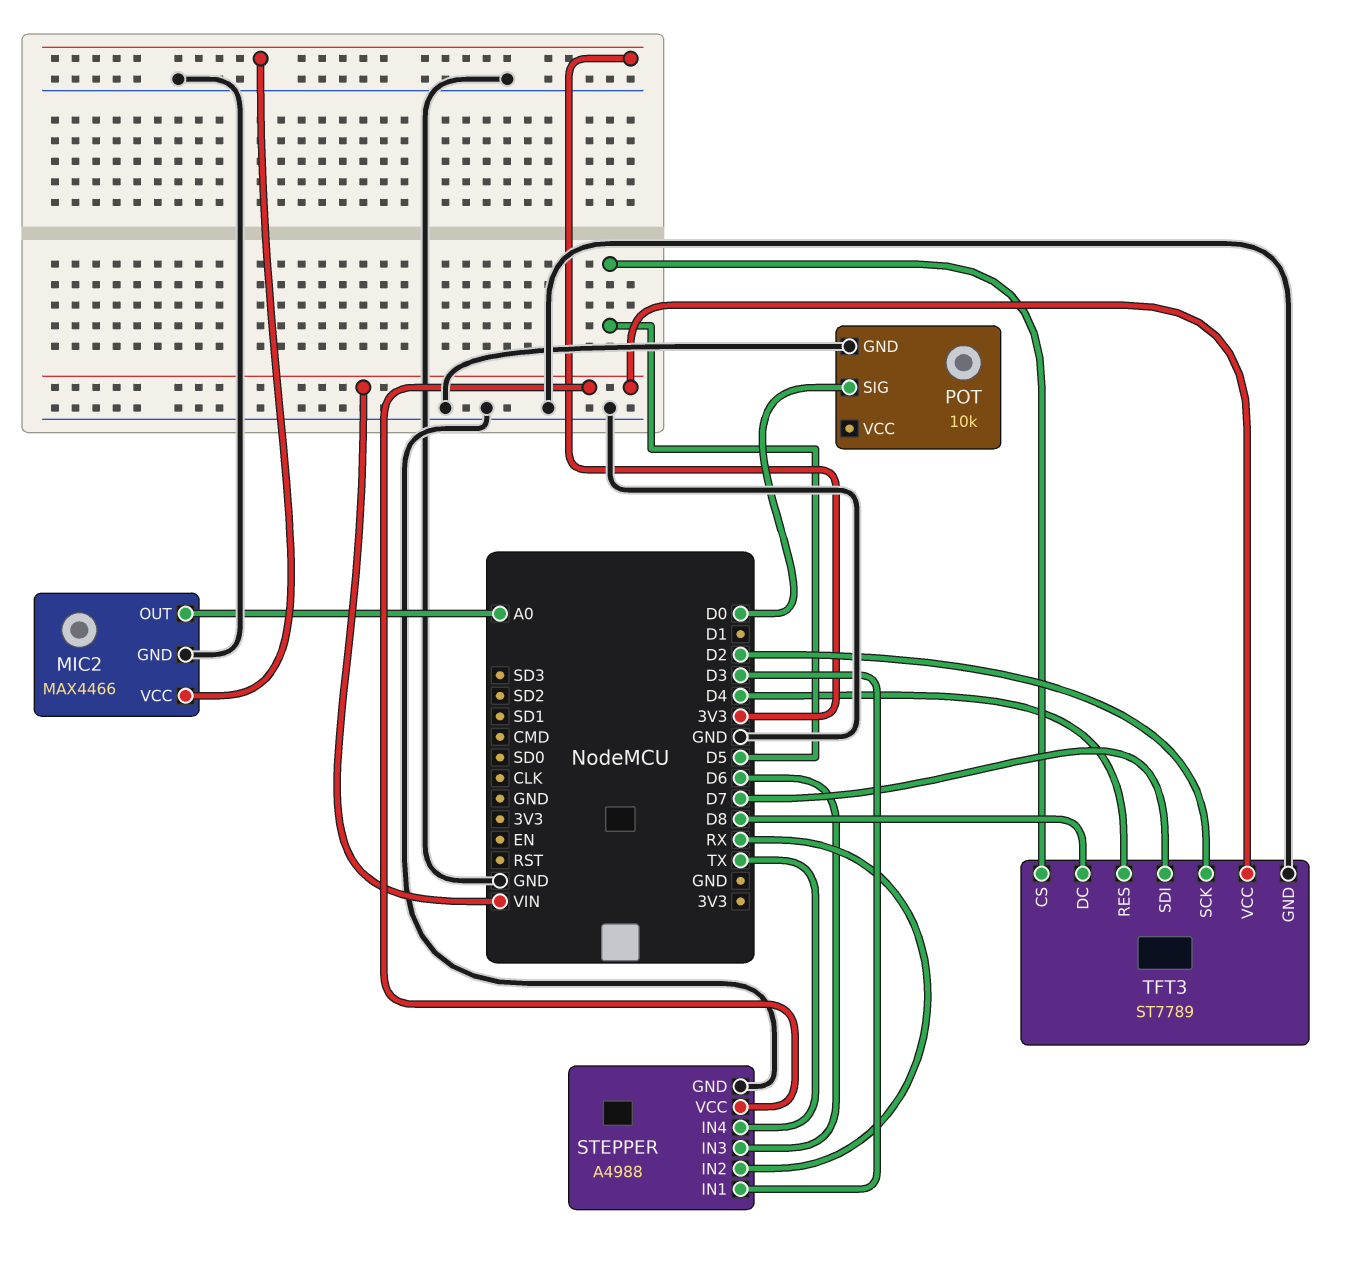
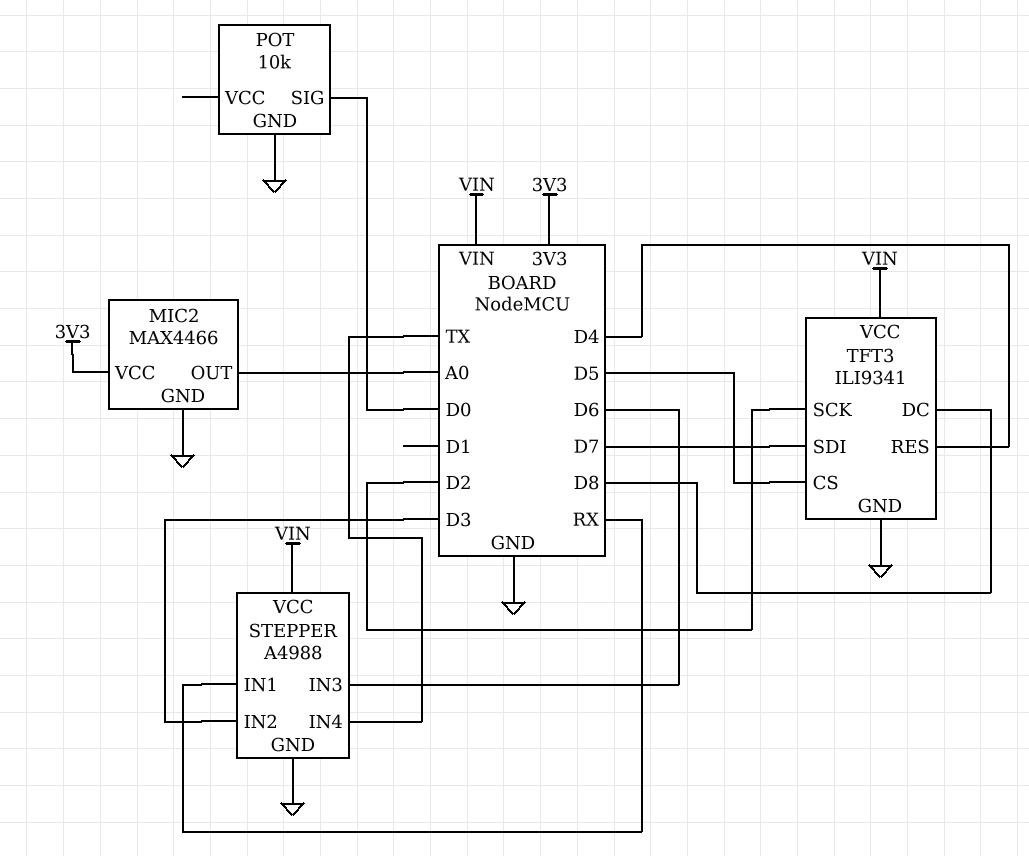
STEPPER pin IN1: D3 -> RX
STEPPER pin IN2: RX -> D3
TFT3: ST7789 -> ILI9341

